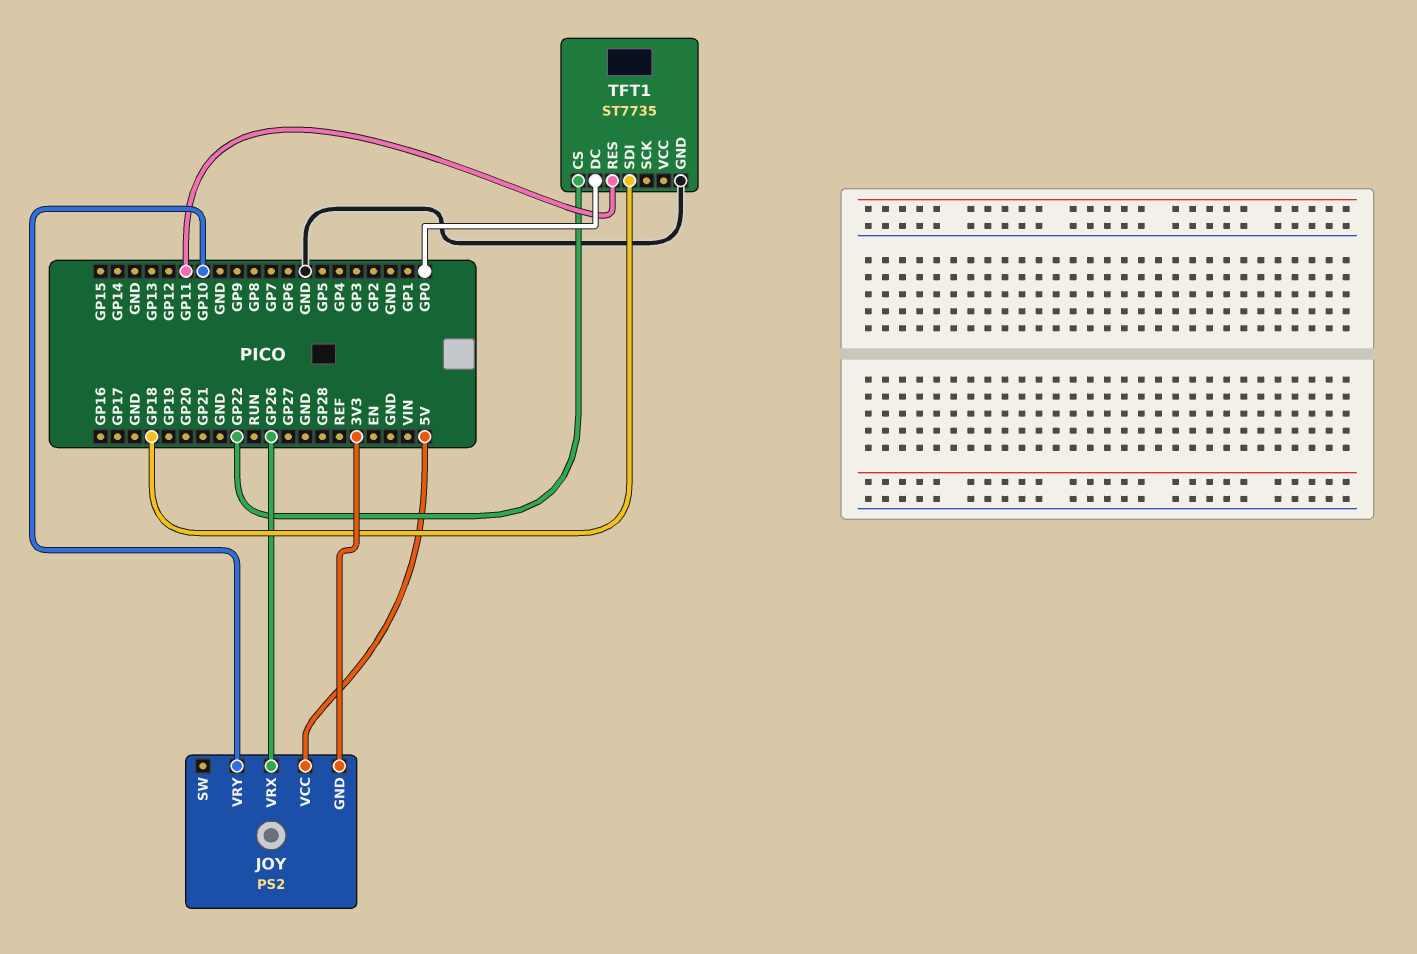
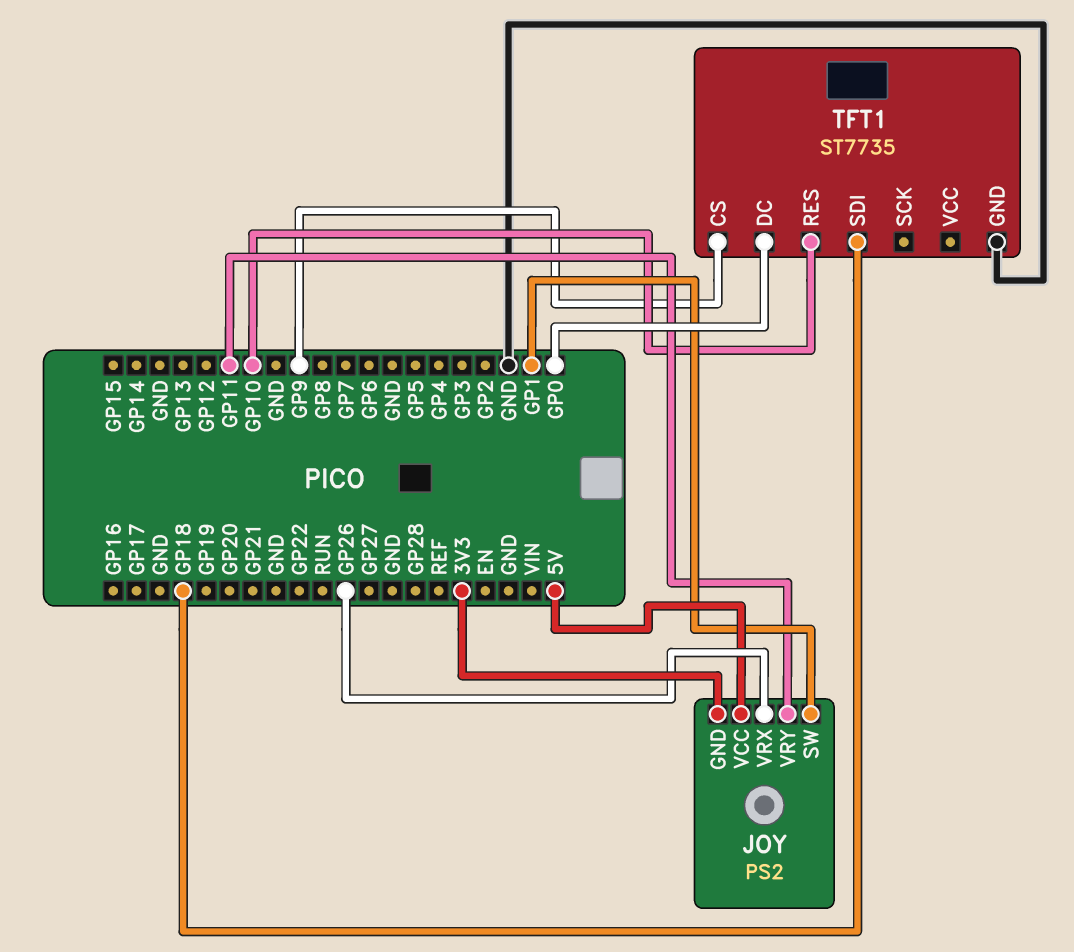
JOY pin SW: none -> GP1
JOY pin VRY: GP10 -> GP11
TFT1 pin CS: GP22 -> GP9
TFT1 pin RES: GP11 -> GP10

